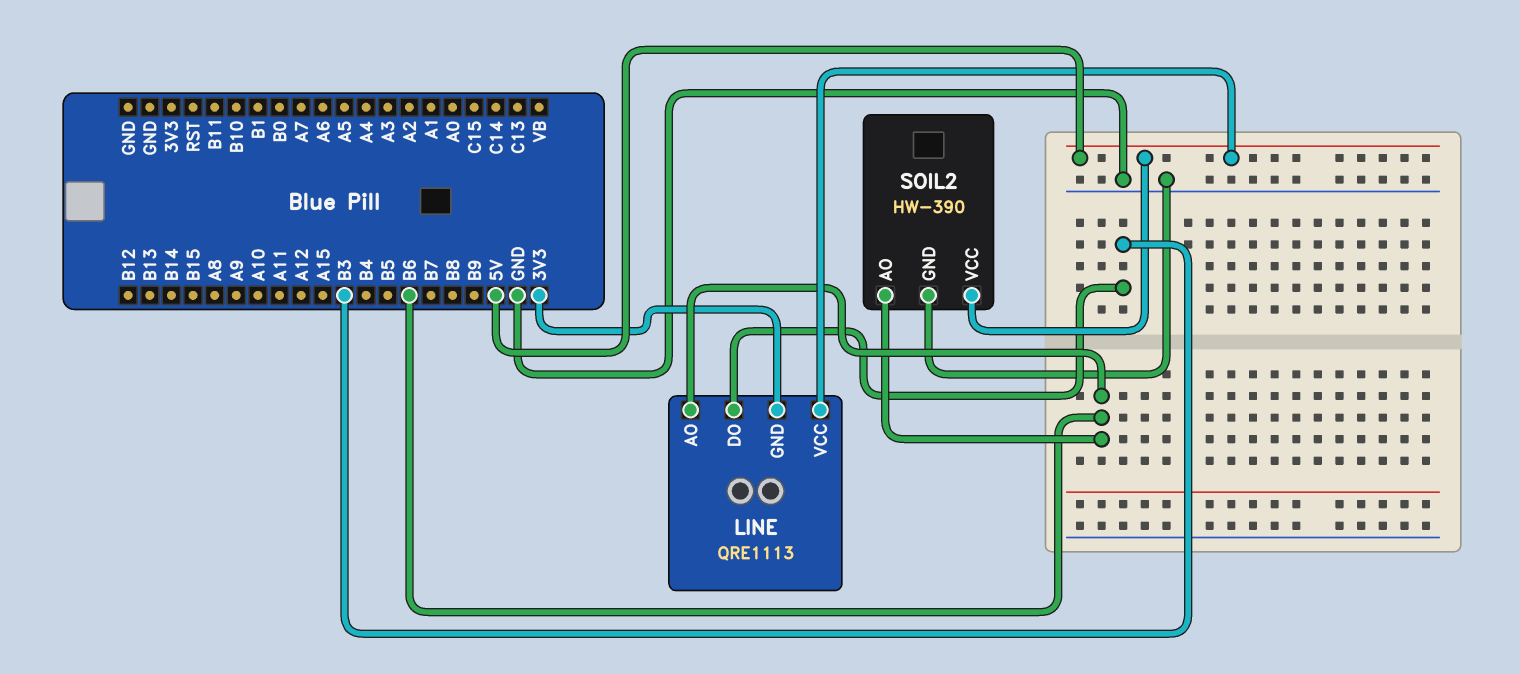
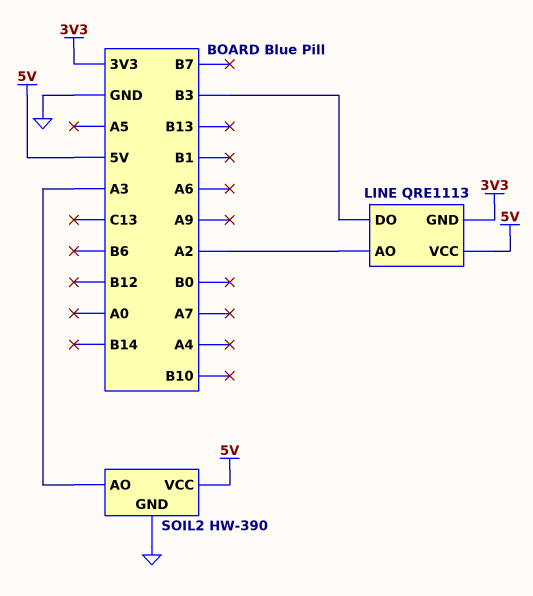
LINE pin AO: B6 -> A2
SOIL2 pin AO: B6 -> A3

